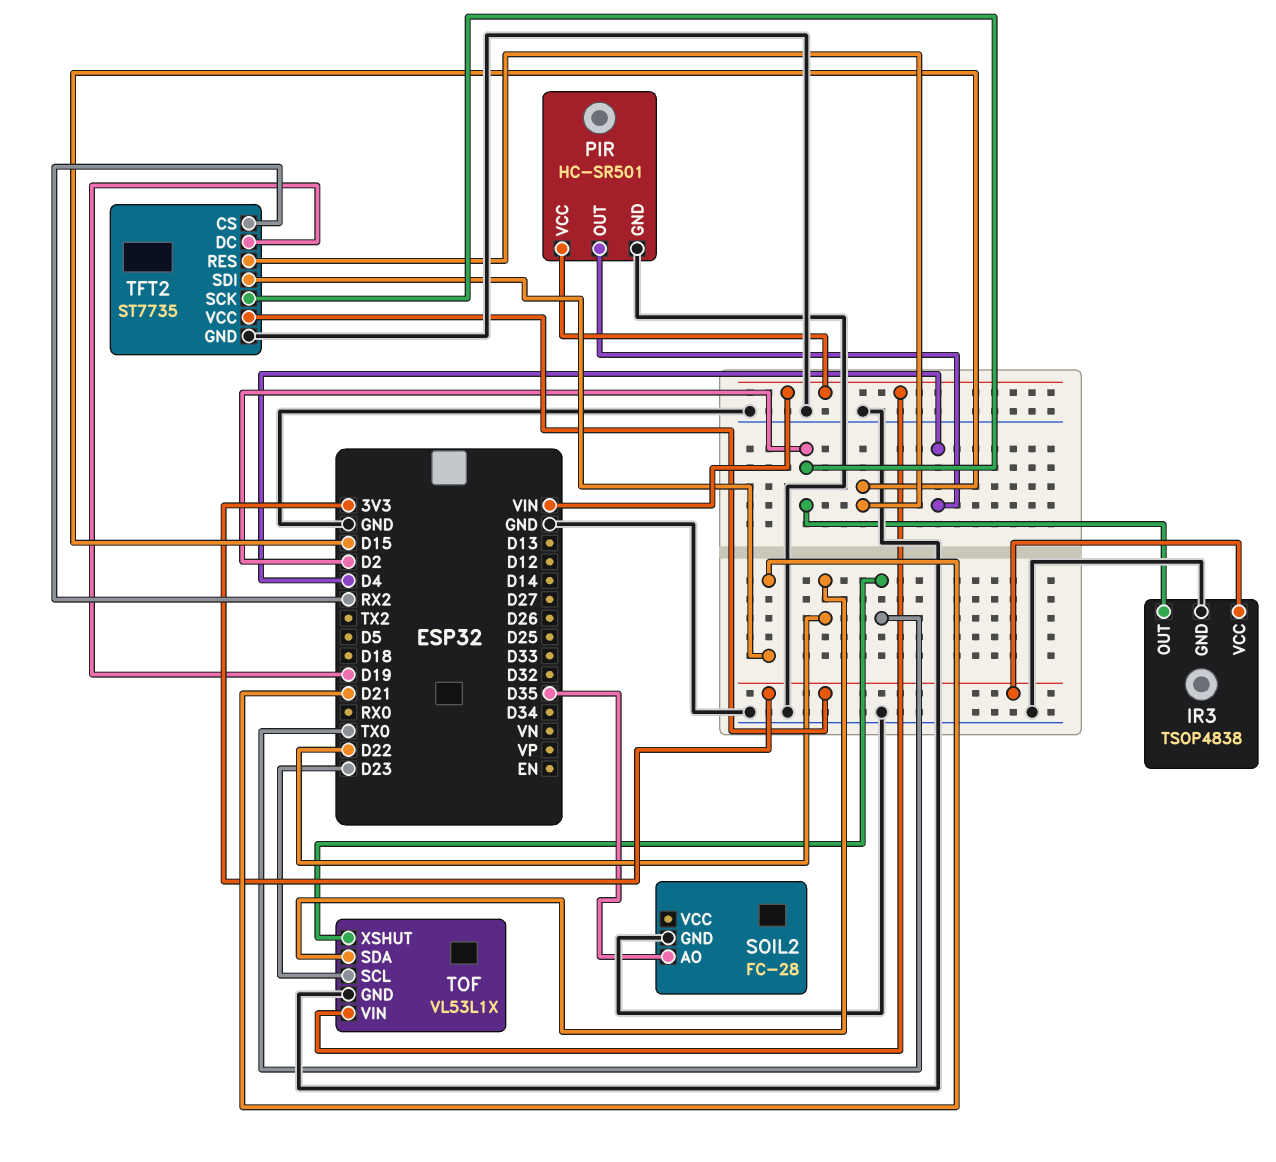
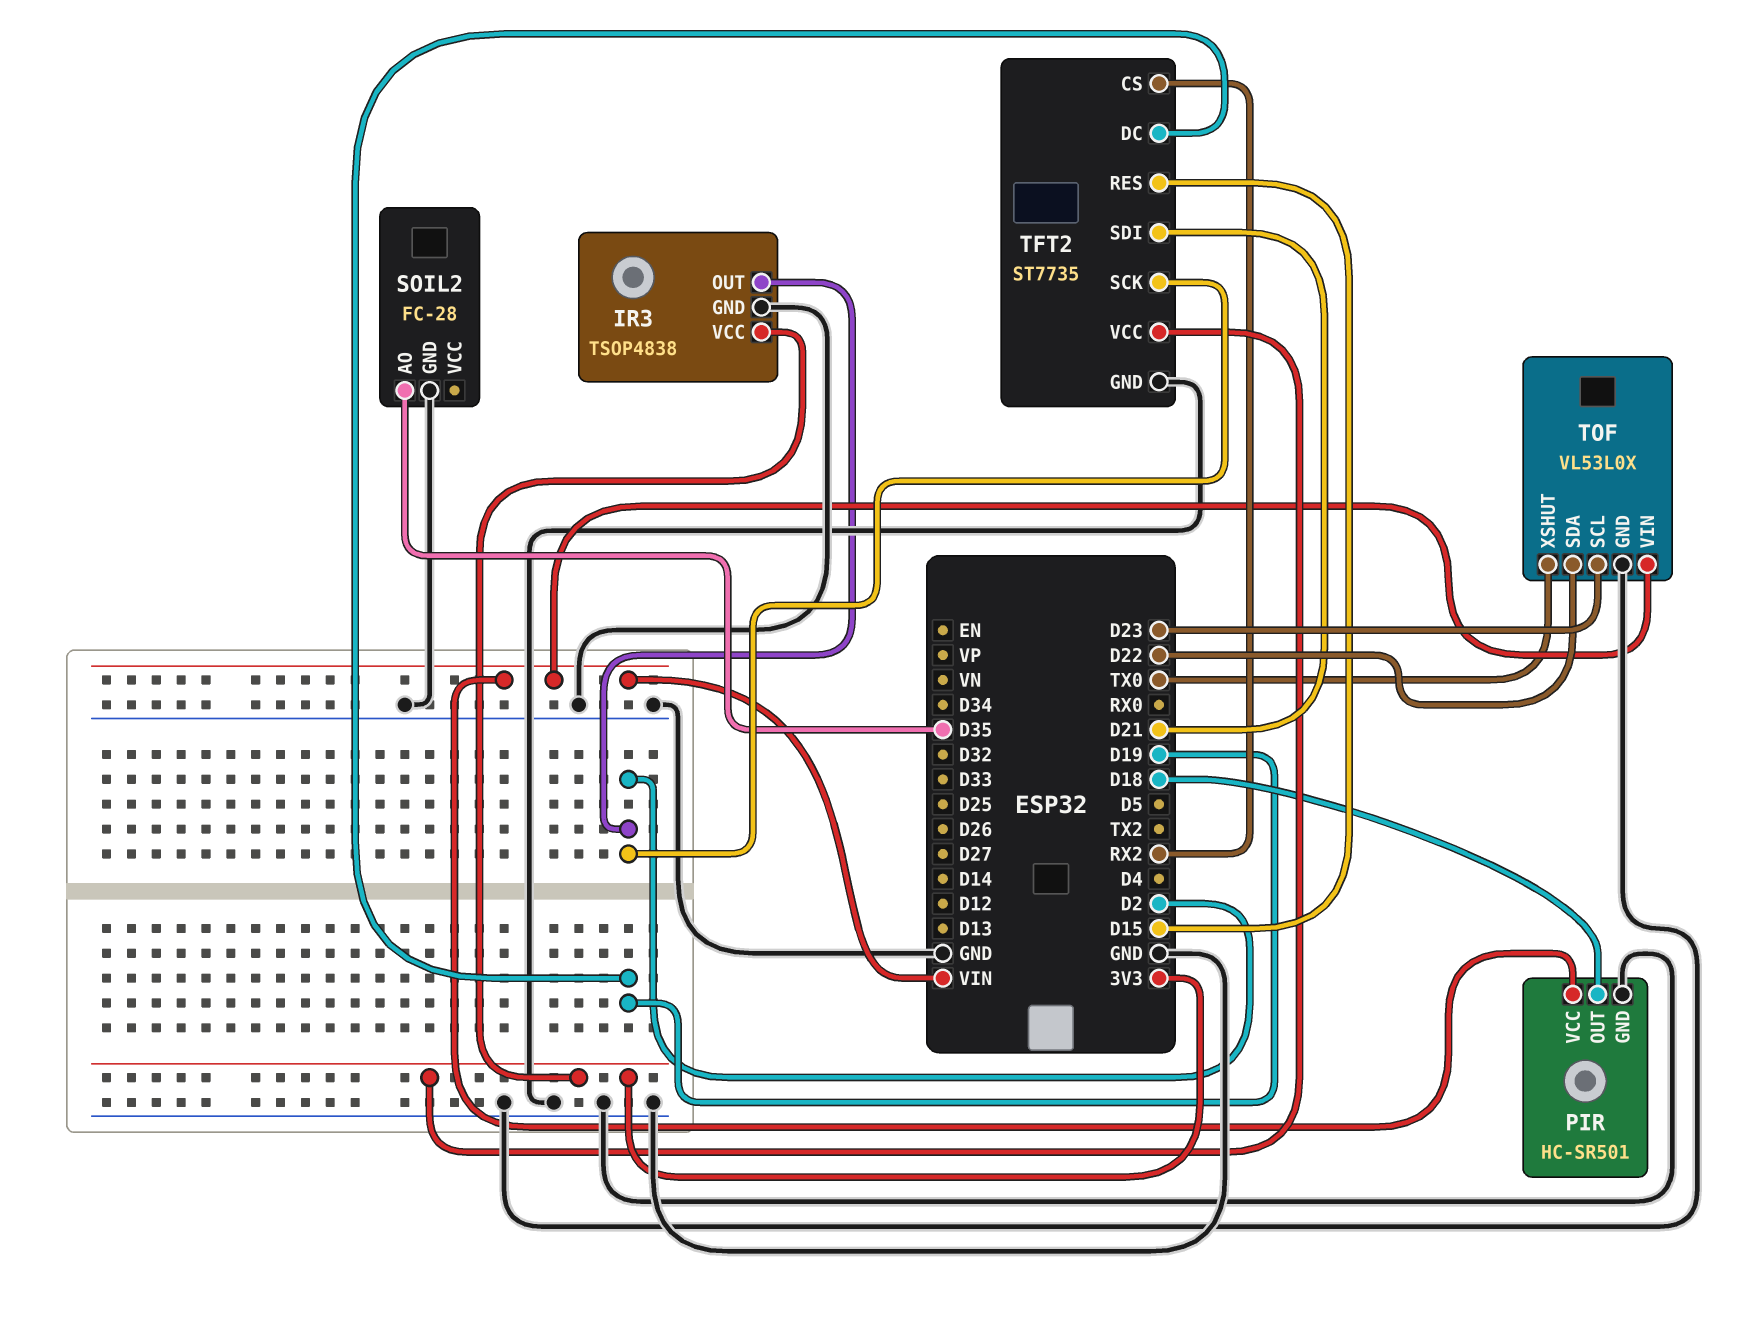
PIR pin OUT: D4 -> D18
TOF: VL53L1X -> VL53L0X

